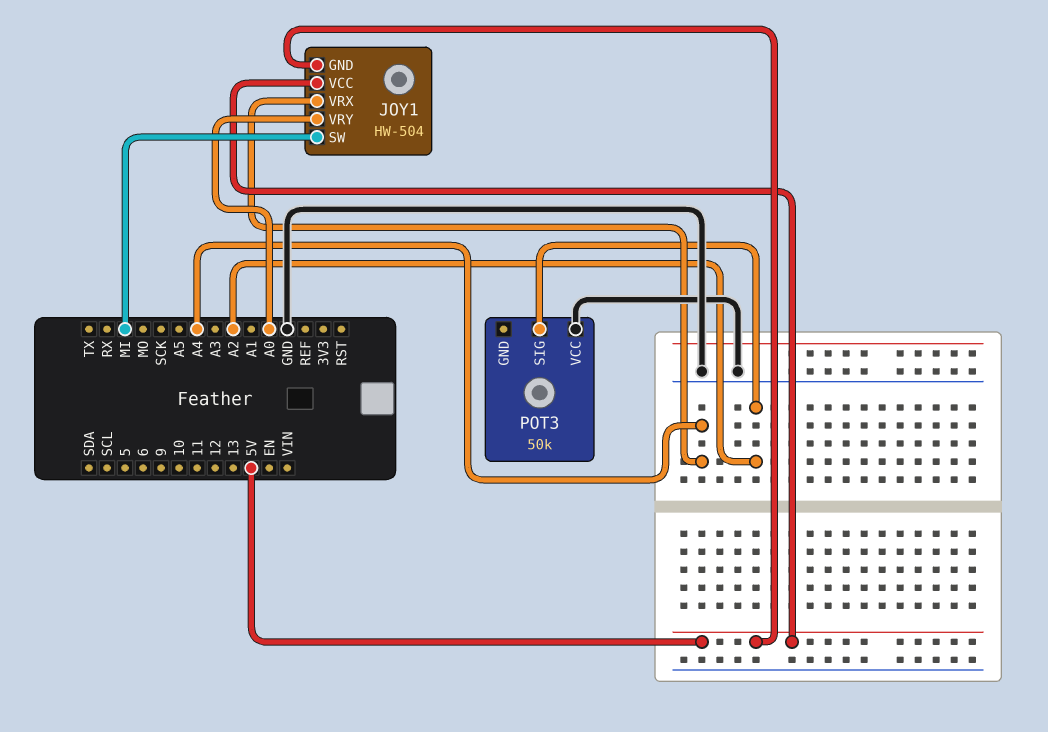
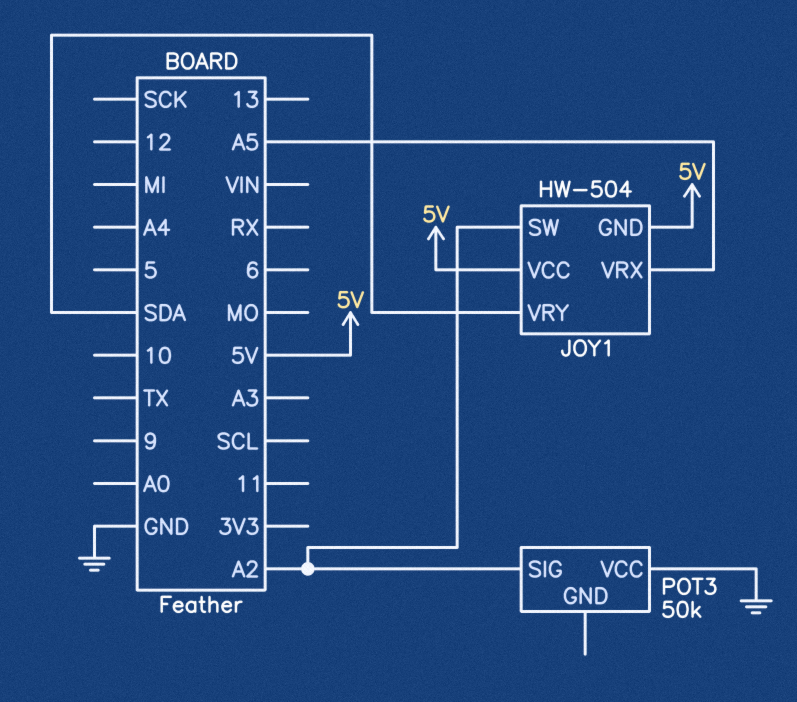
JOY1 pin SW: MI -> A2
JOY1 pin VRX: A4 -> A5
JOY1 pin VRY: A0 -> SDA

